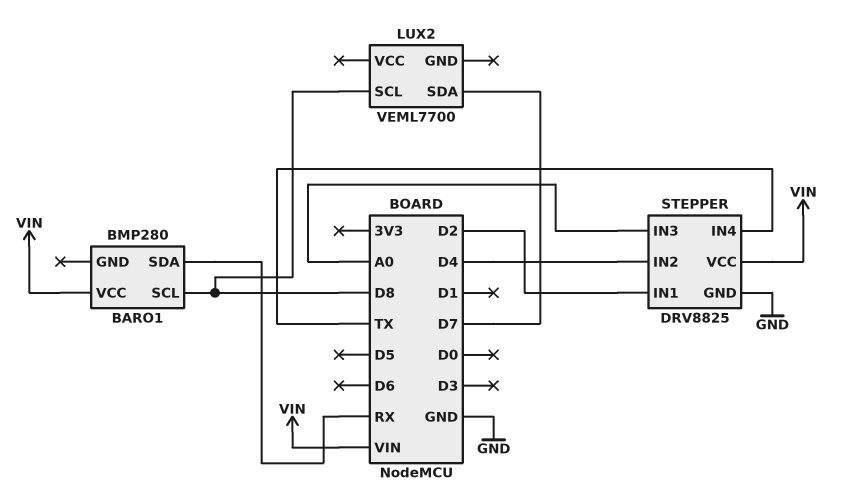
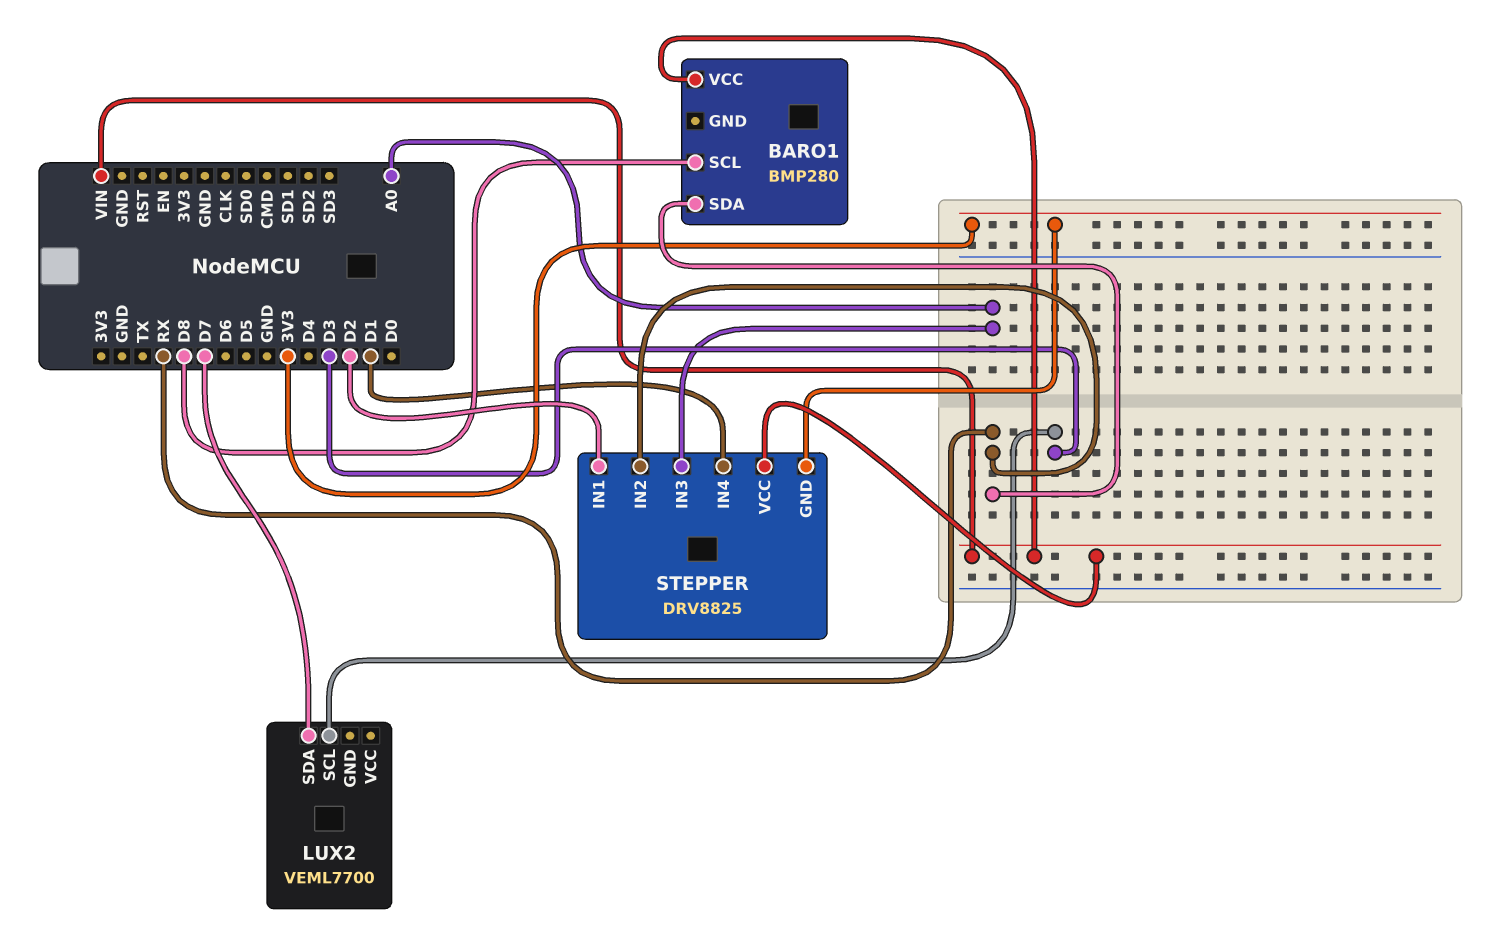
LUX2 pin SCL: D8 -> D3
STEPPER pin GND: GND -> 3V3
STEPPER pin IN2: D4 -> RX
STEPPER pin IN4: TX -> D1

